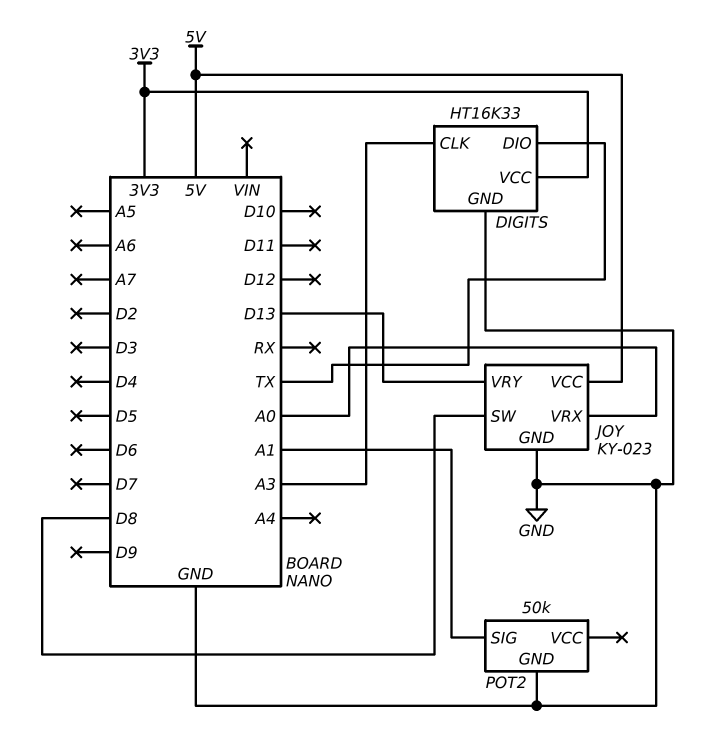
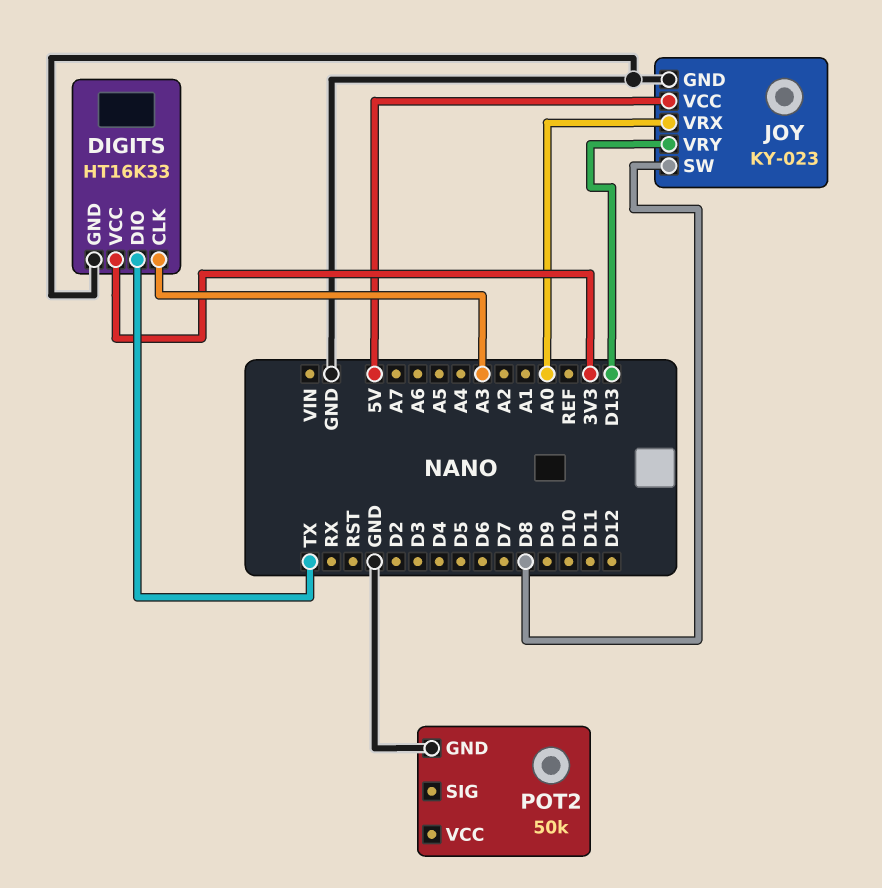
POT2 pin SIG: A1 -> none

